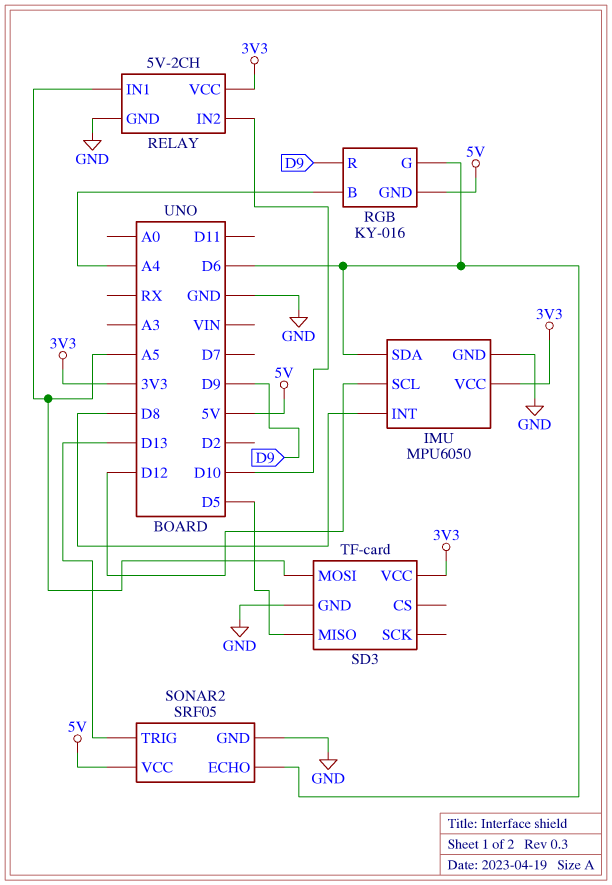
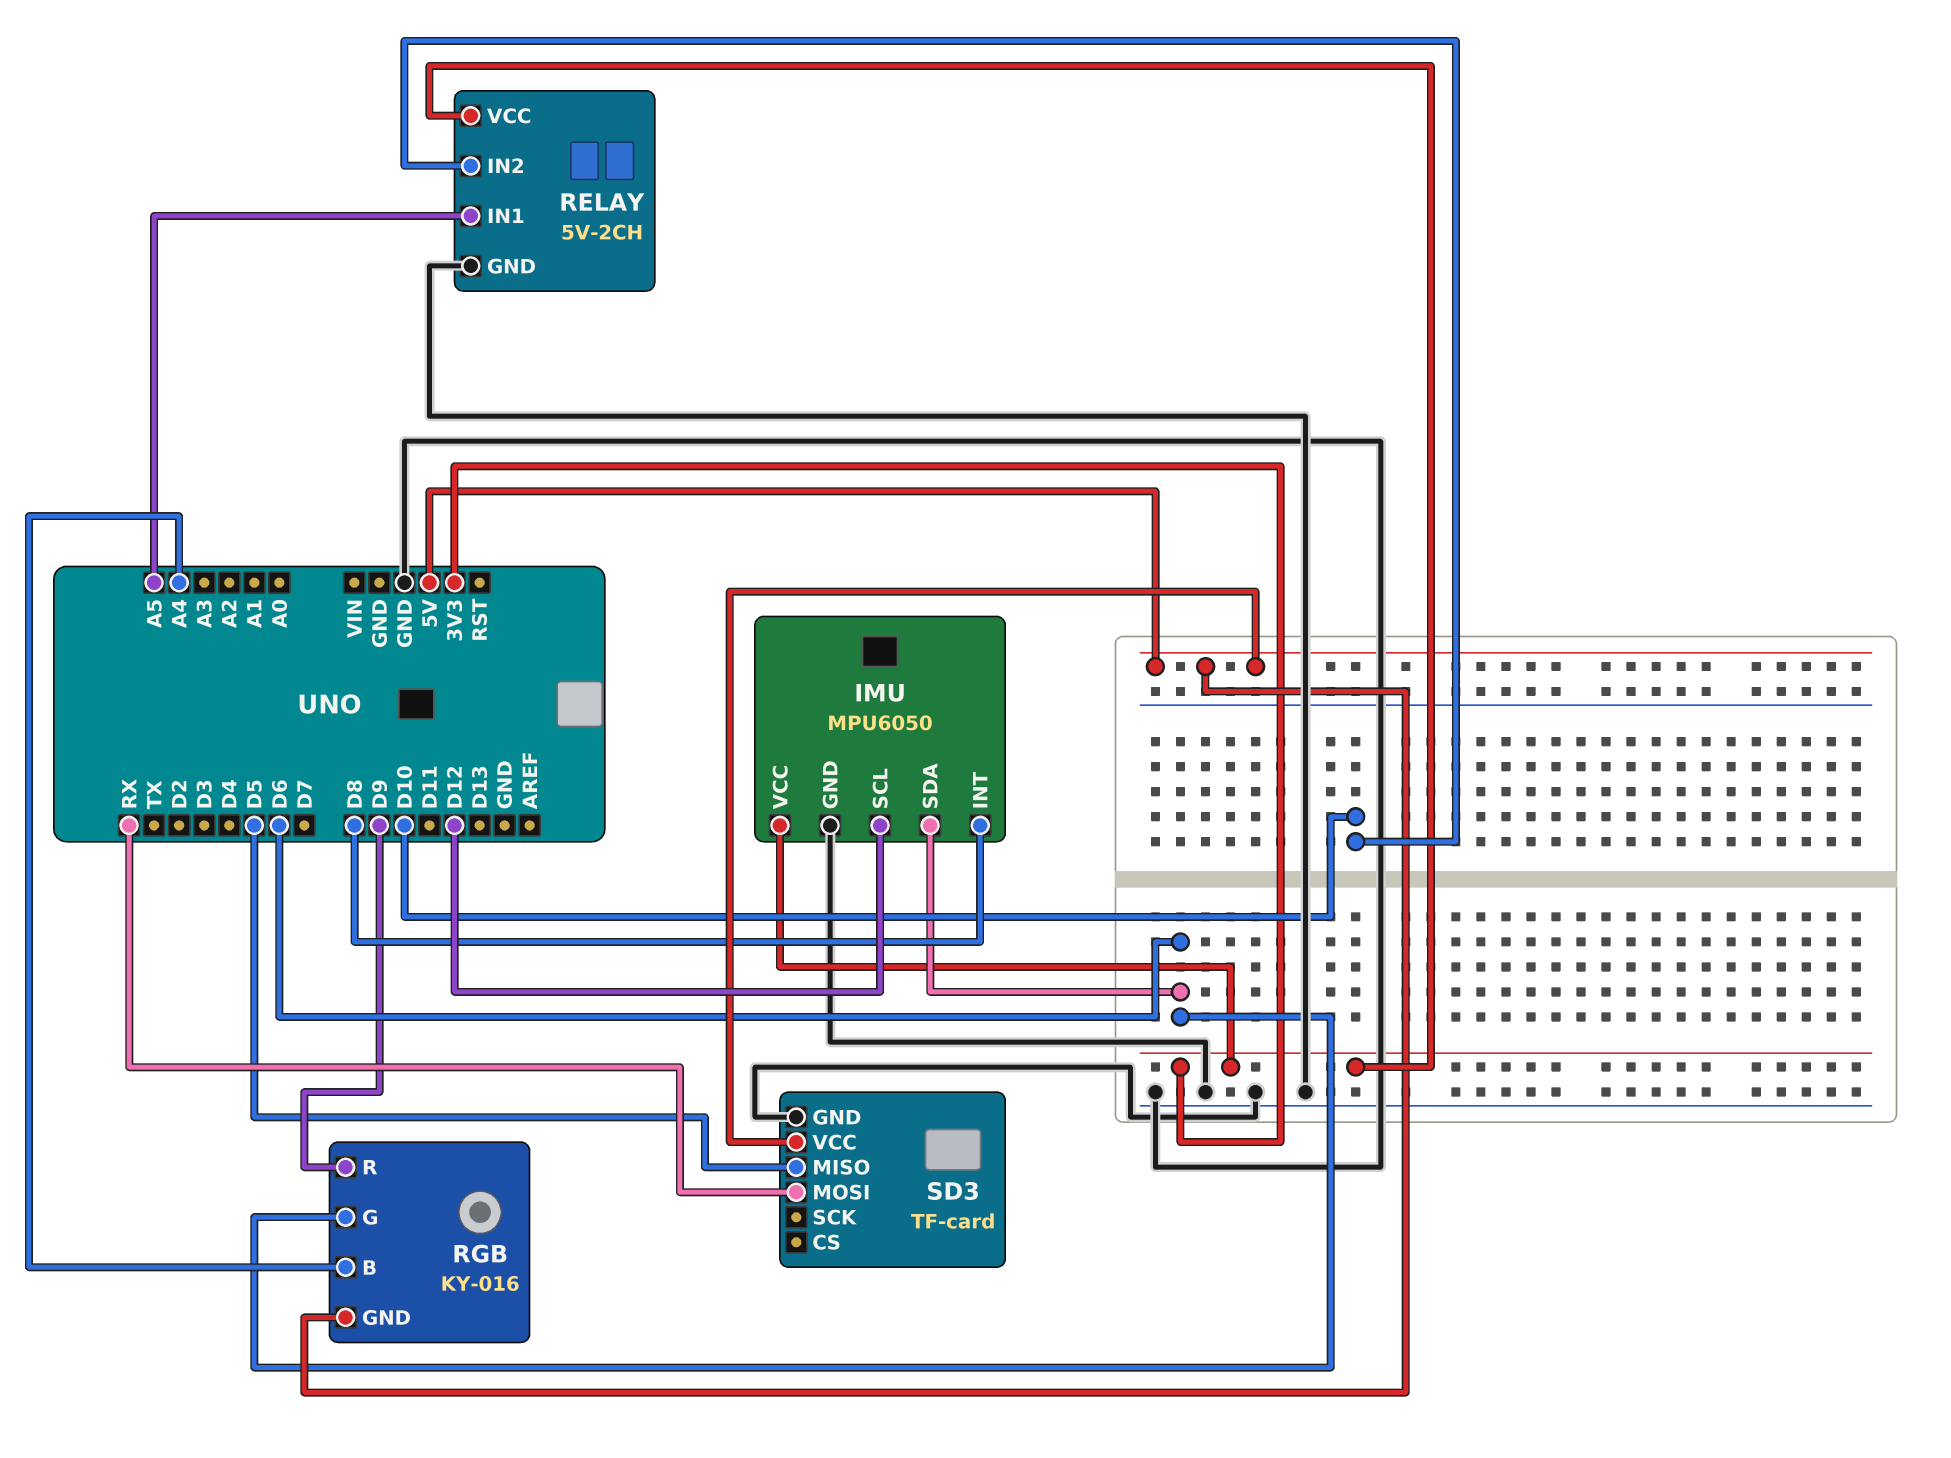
SD3 pin MOSI: A5 -> RX
SD3 pin VCC: 3V3 -> 5V
SONAR2: SRF05 -> none
SONAR2 pin ECHO: D6 -> none
SONAR2 pin GND: GND -> none
SONAR2 pin TRIG: D13 -> none
SONAR2 pin VCC: 5V -> none

